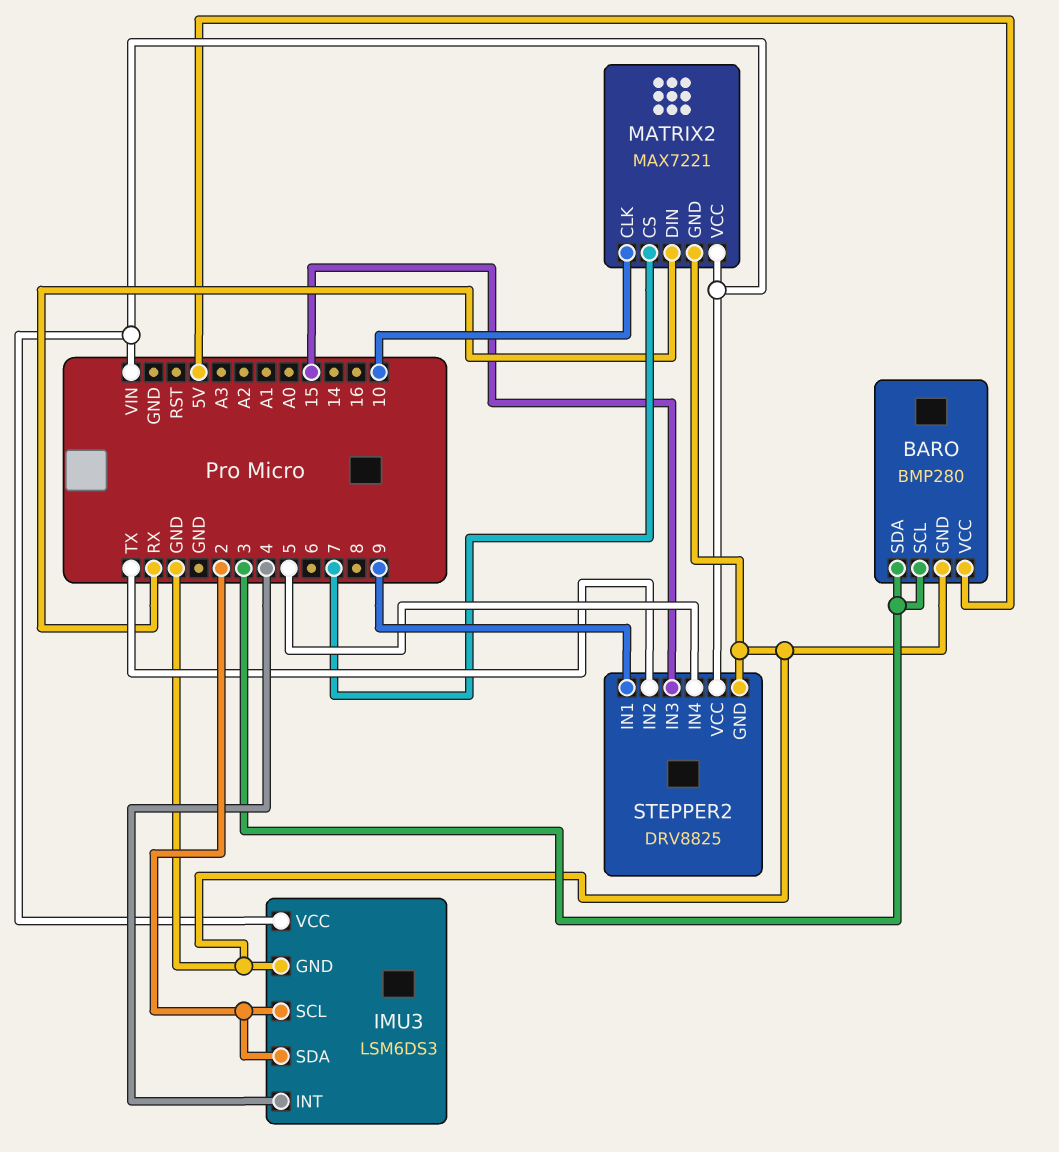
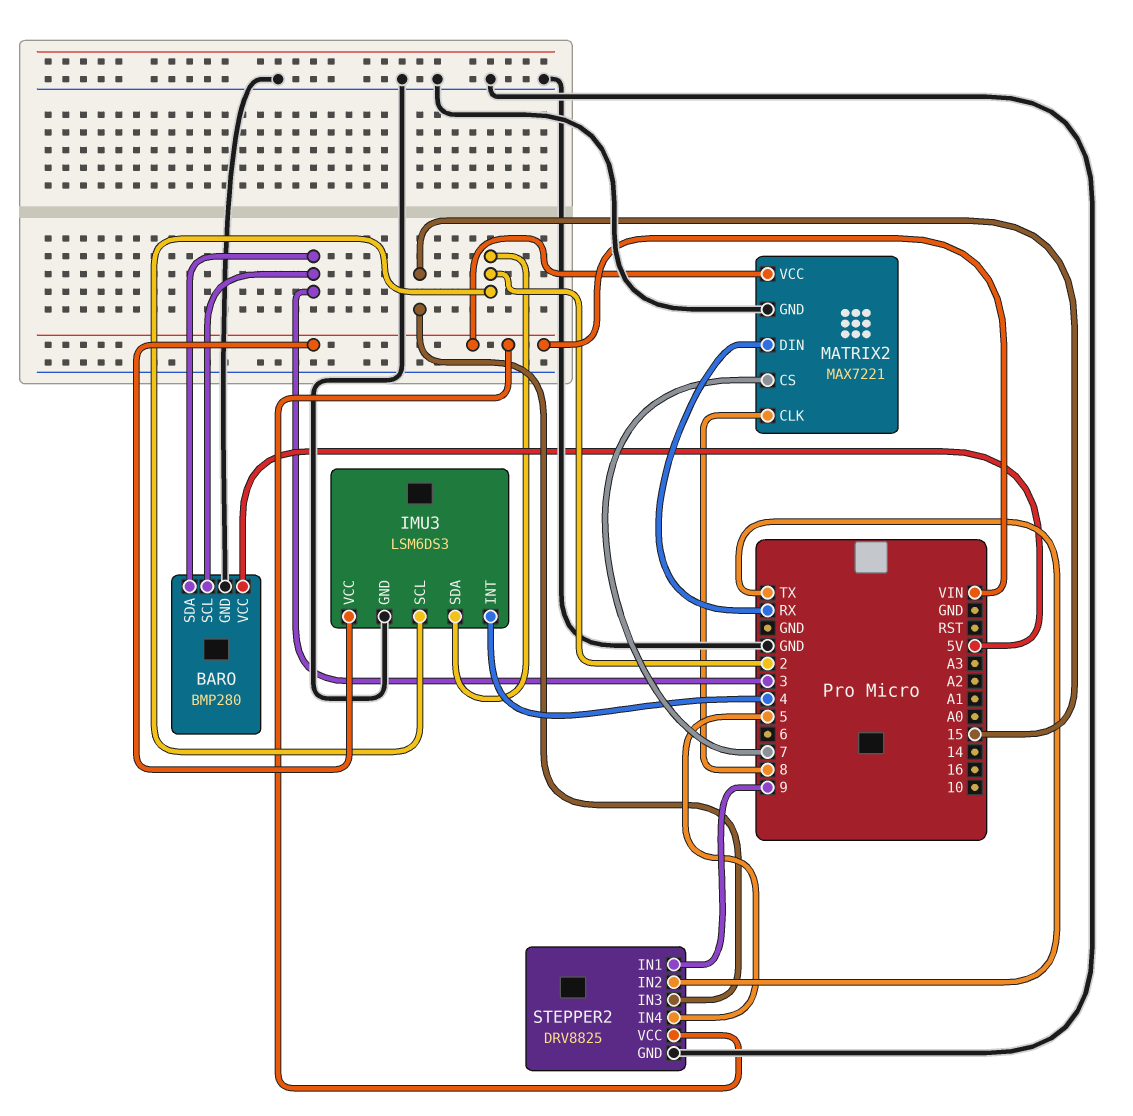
MATRIX2 pin CLK: 10 -> 8

